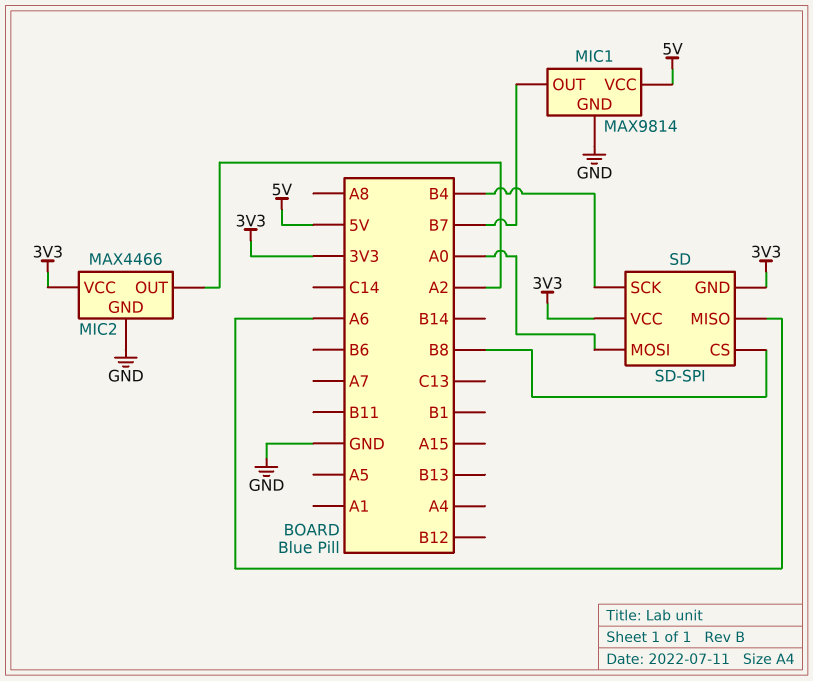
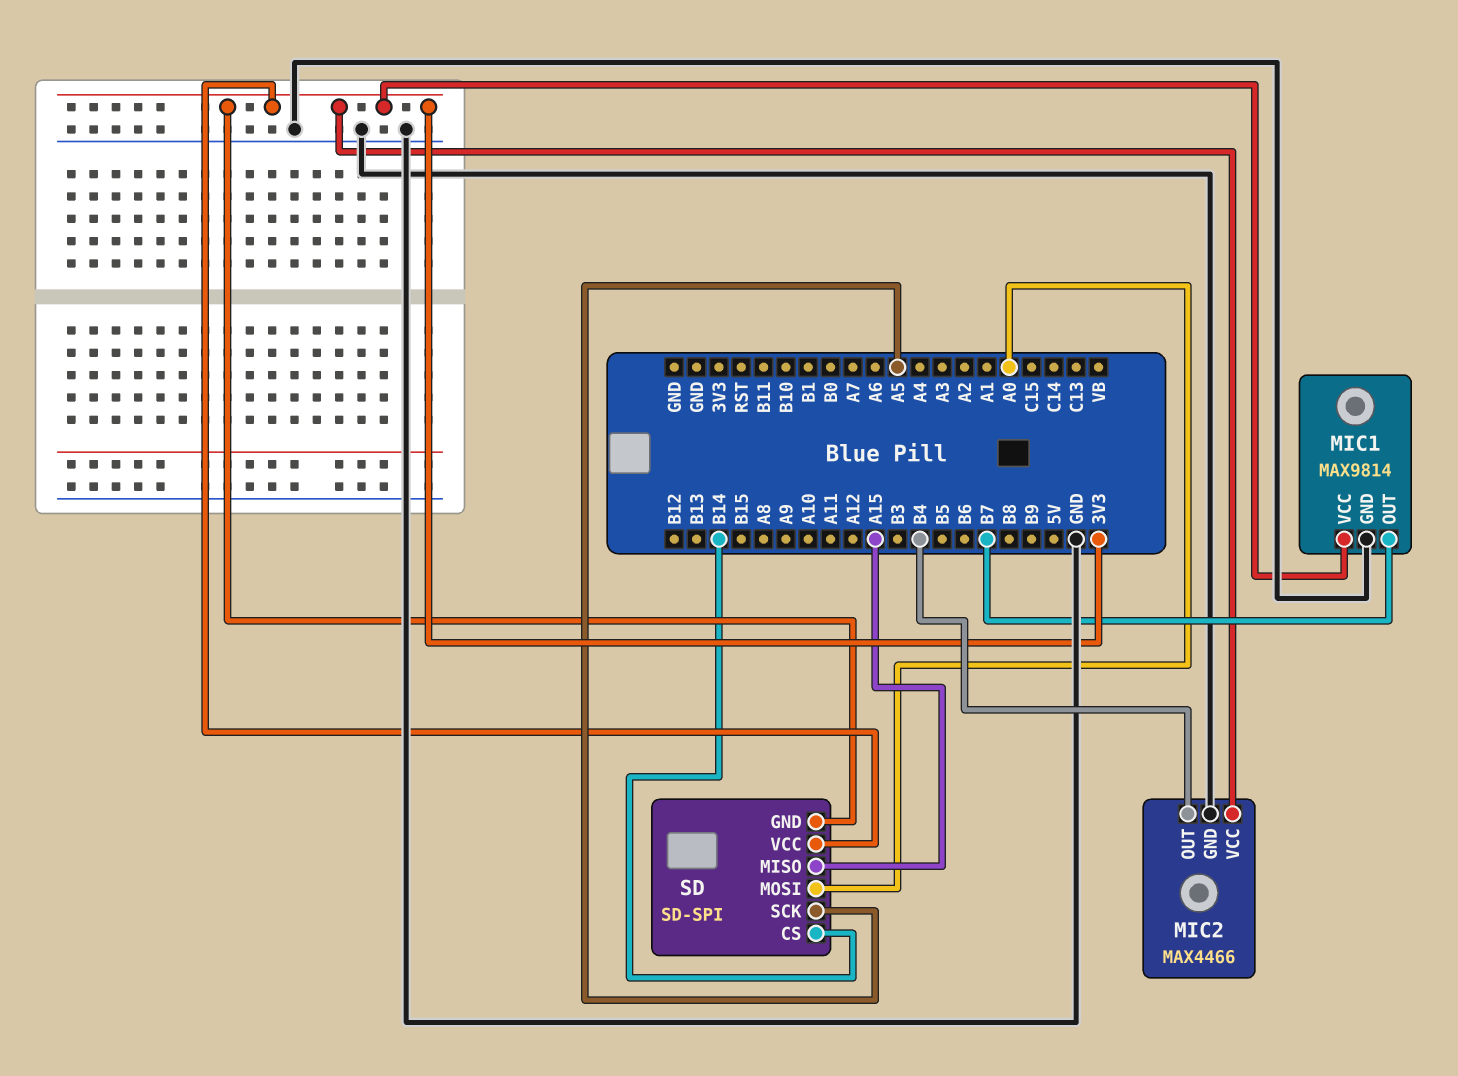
MIC1 pin VCC: 5V -> 3V3
MIC2 pin OUT: A2 -> B4
SD pin CS: B8 -> B14
SD pin MISO: A6 -> A15
SD pin SCK: B4 -> A5

